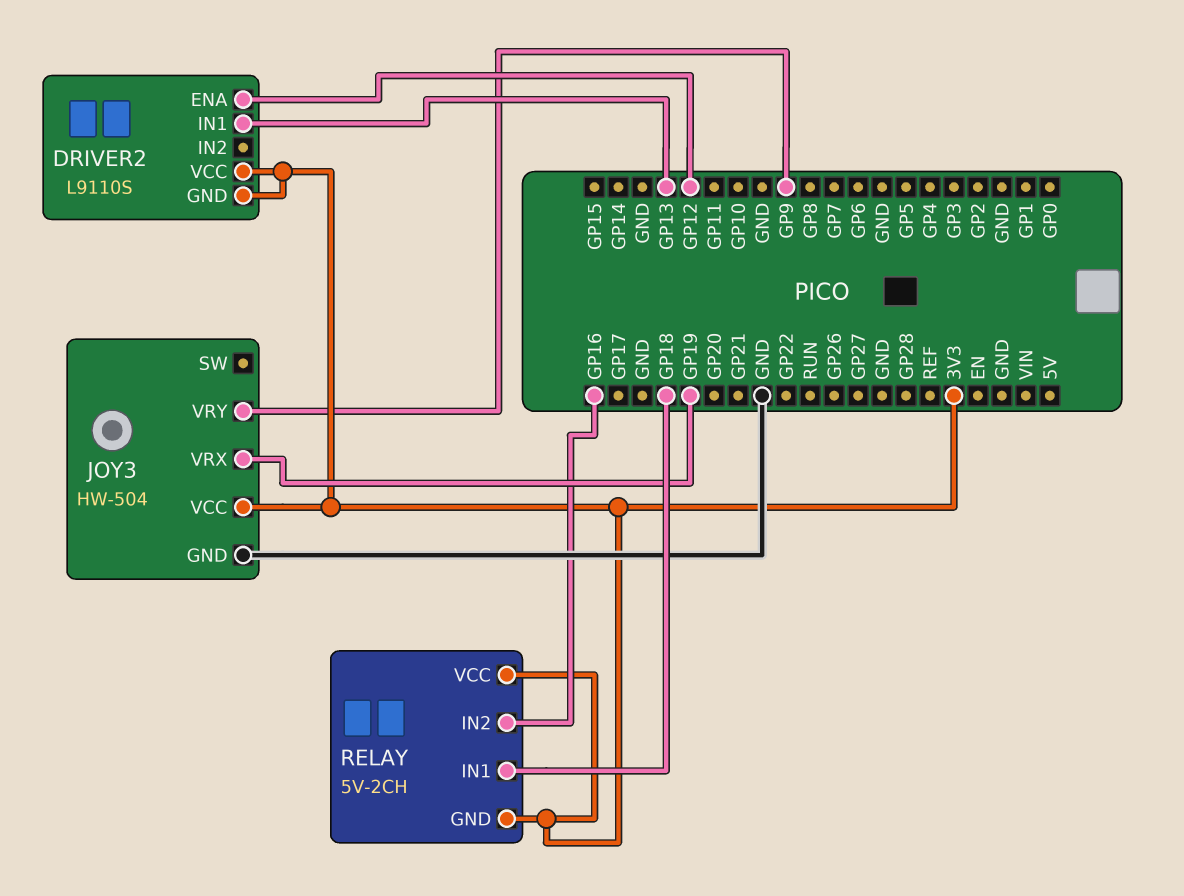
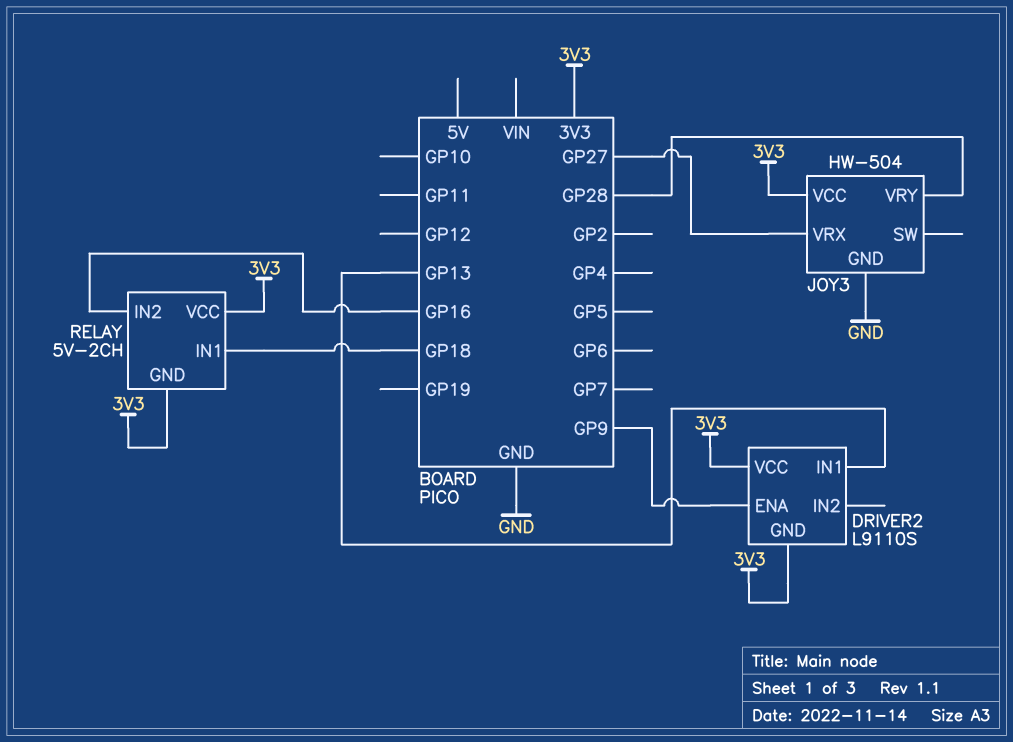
DRIVER2 pin ENA: GP12 -> GP9
JOY3 pin VRX: GP19 -> GP27
JOY3 pin VRY: GP9 -> GP28

